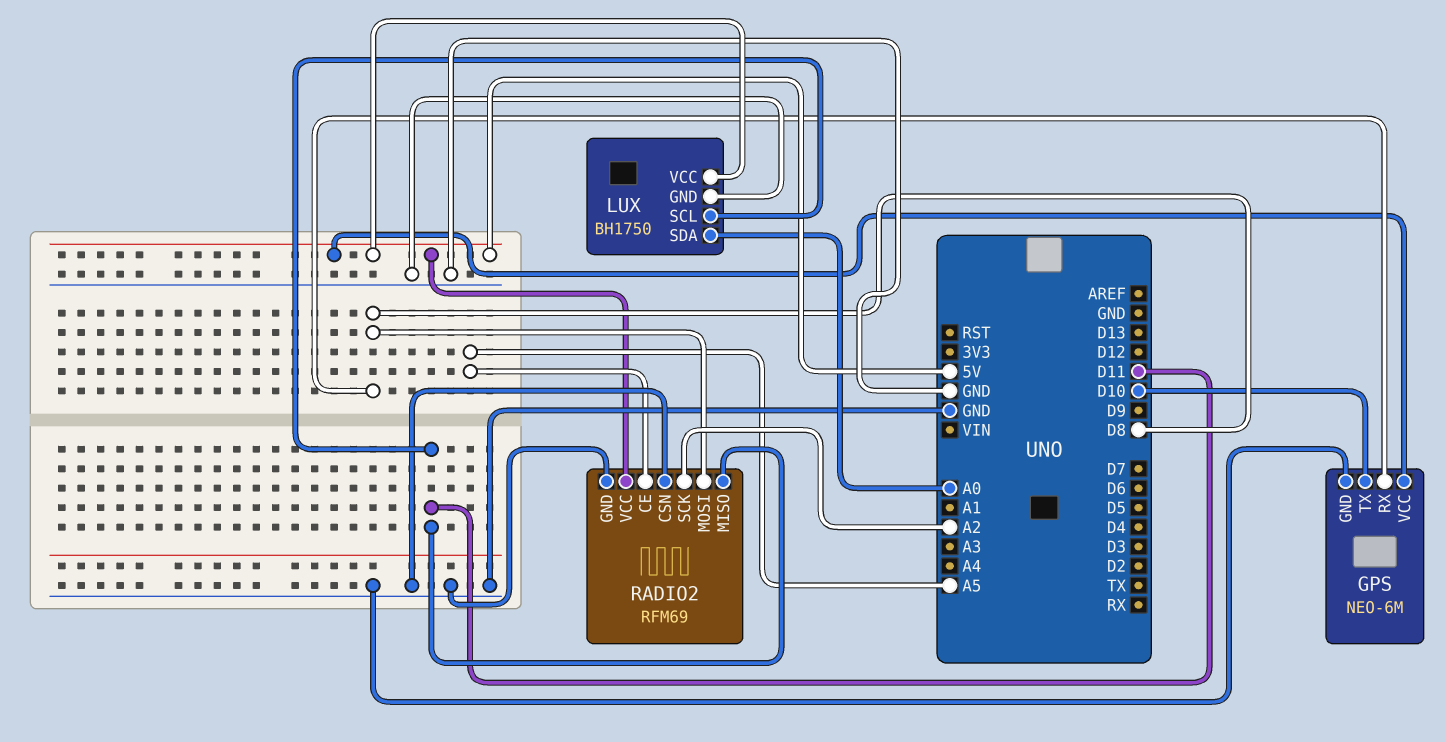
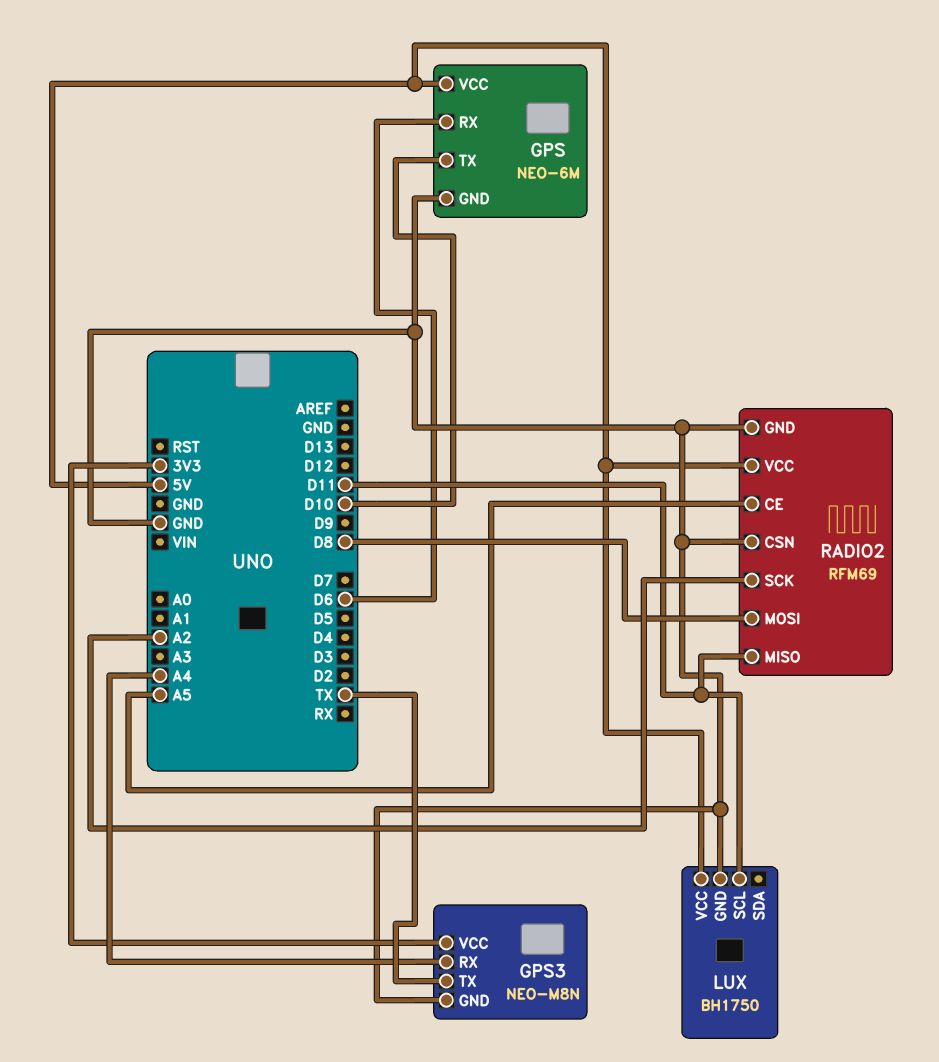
GPS pin RX: D8 -> D6
GPS3: none -> NEO-M8N
GPS3 pin GND: none -> GND
GPS3 pin RX: none -> A4
GPS3 pin TX: none -> TX
GPS3 pin VCC: none -> 3V3
LUX pin SDA: A0 -> none

